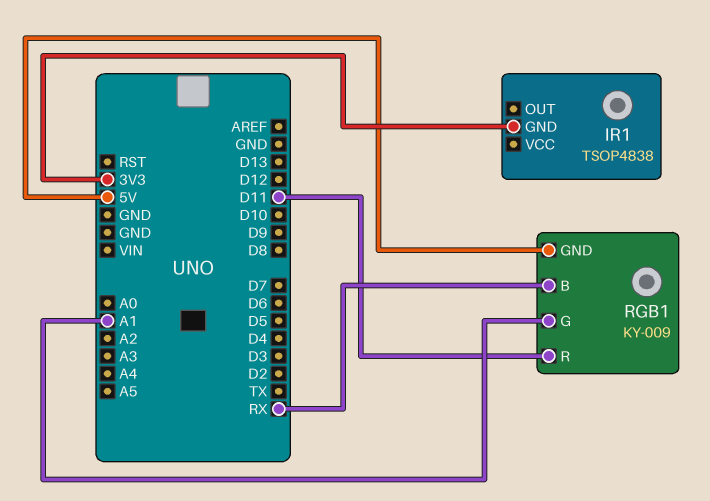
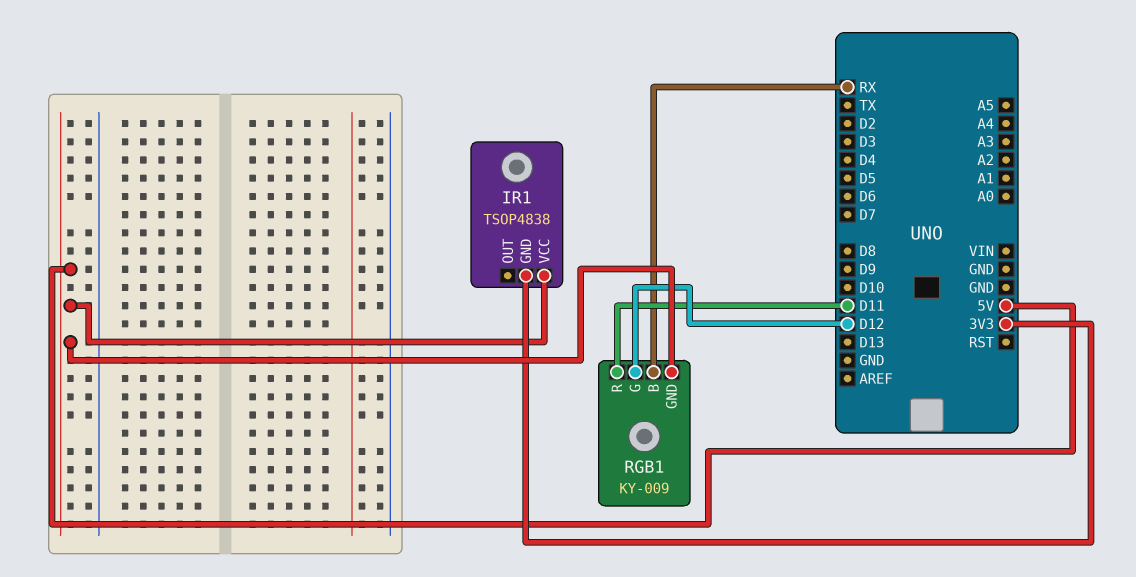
IR1 pin VCC: none -> 5V
RGB1 pin G: A1 -> D12

